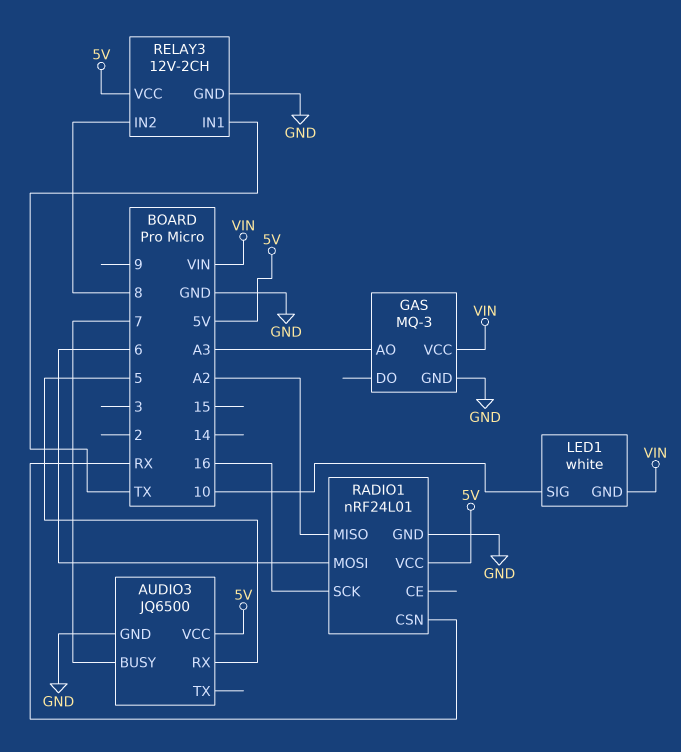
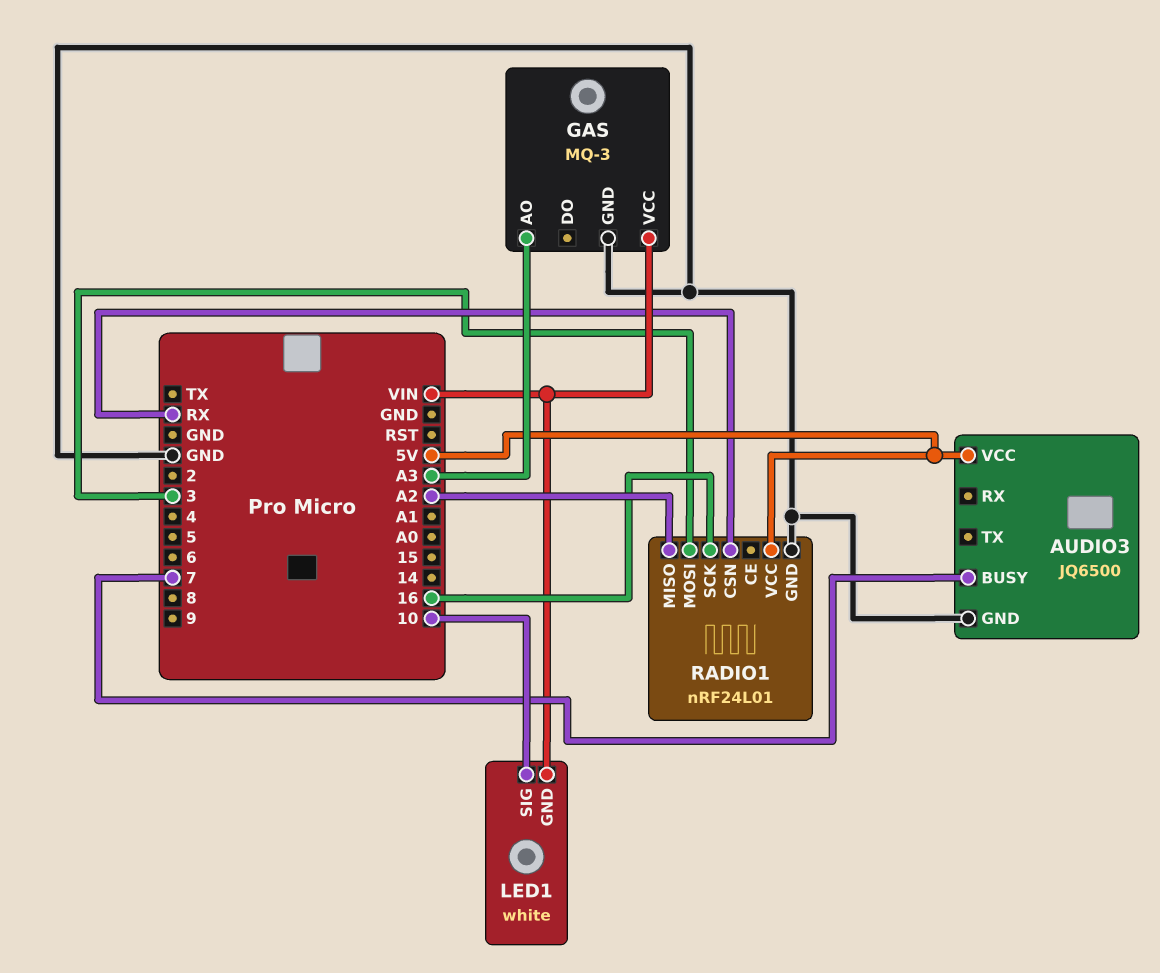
AUDIO3 pin RX: 5 -> none
RADIO1 pin MOSI: 6 -> 3
RELAY3: 12V-2CH -> none
RELAY3 pin GND: GND -> none
RELAY3 pin IN1: TX -> none
RELAY3 pin IN2: 8 -> none
RELAY3 pin VCC: 5V -> none

